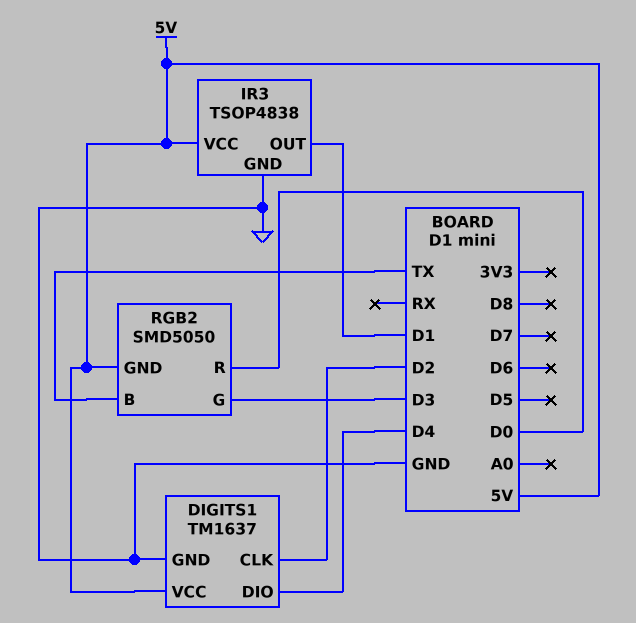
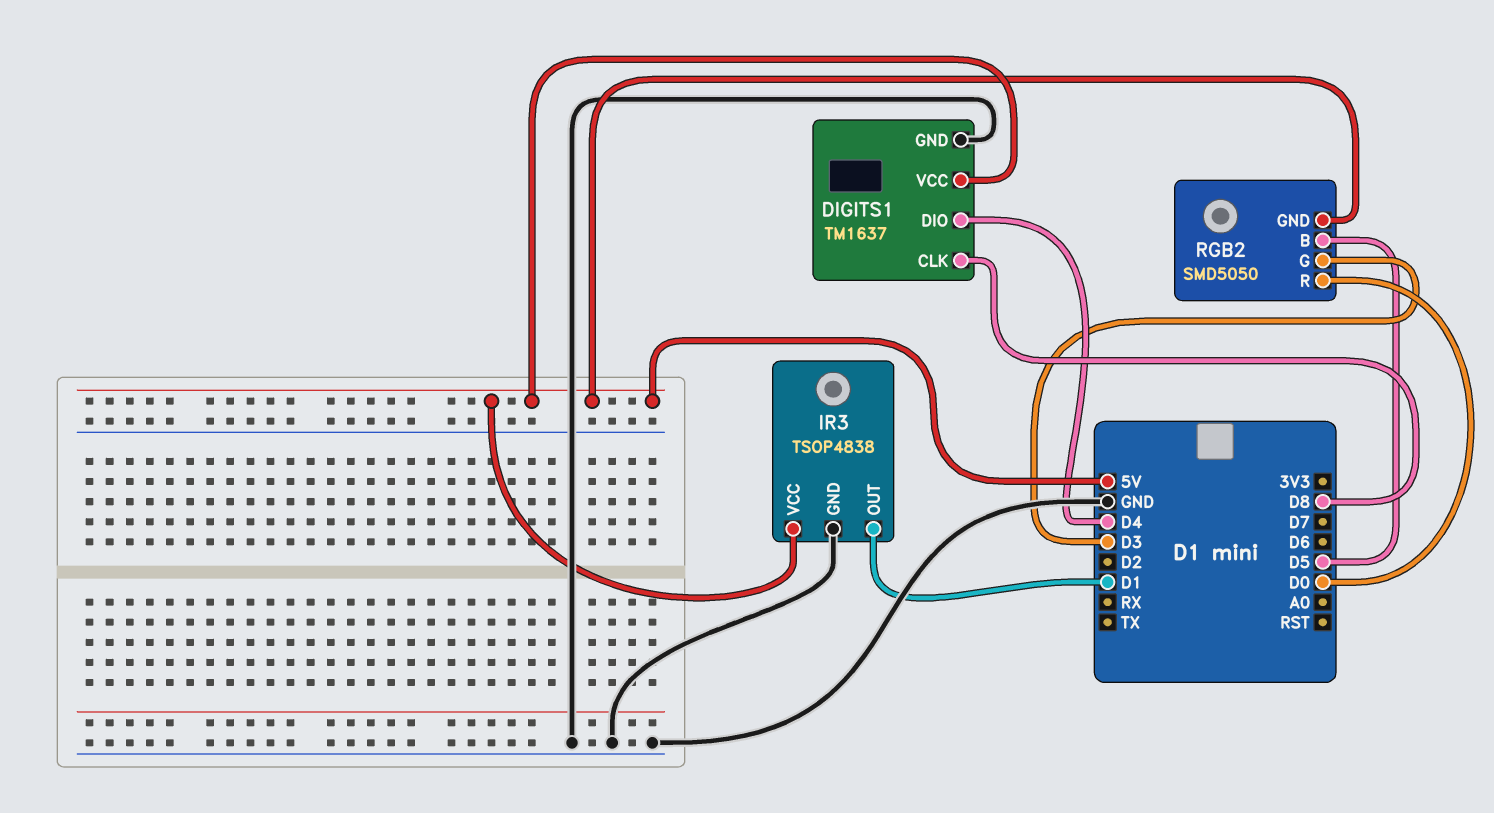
DIGITS1 pin CLK: D2 -> D8
RGB2 pin B: TX -> D5

